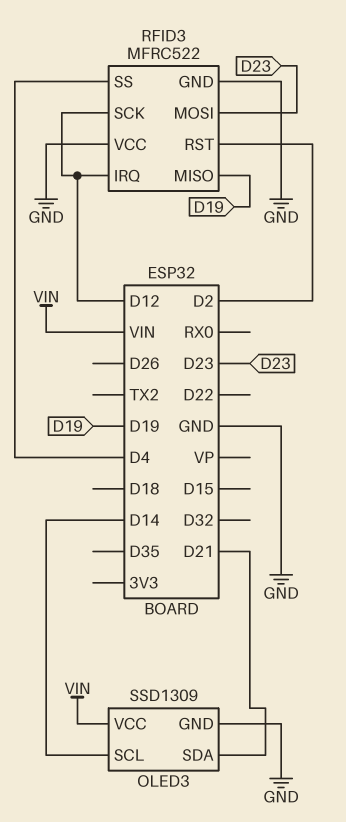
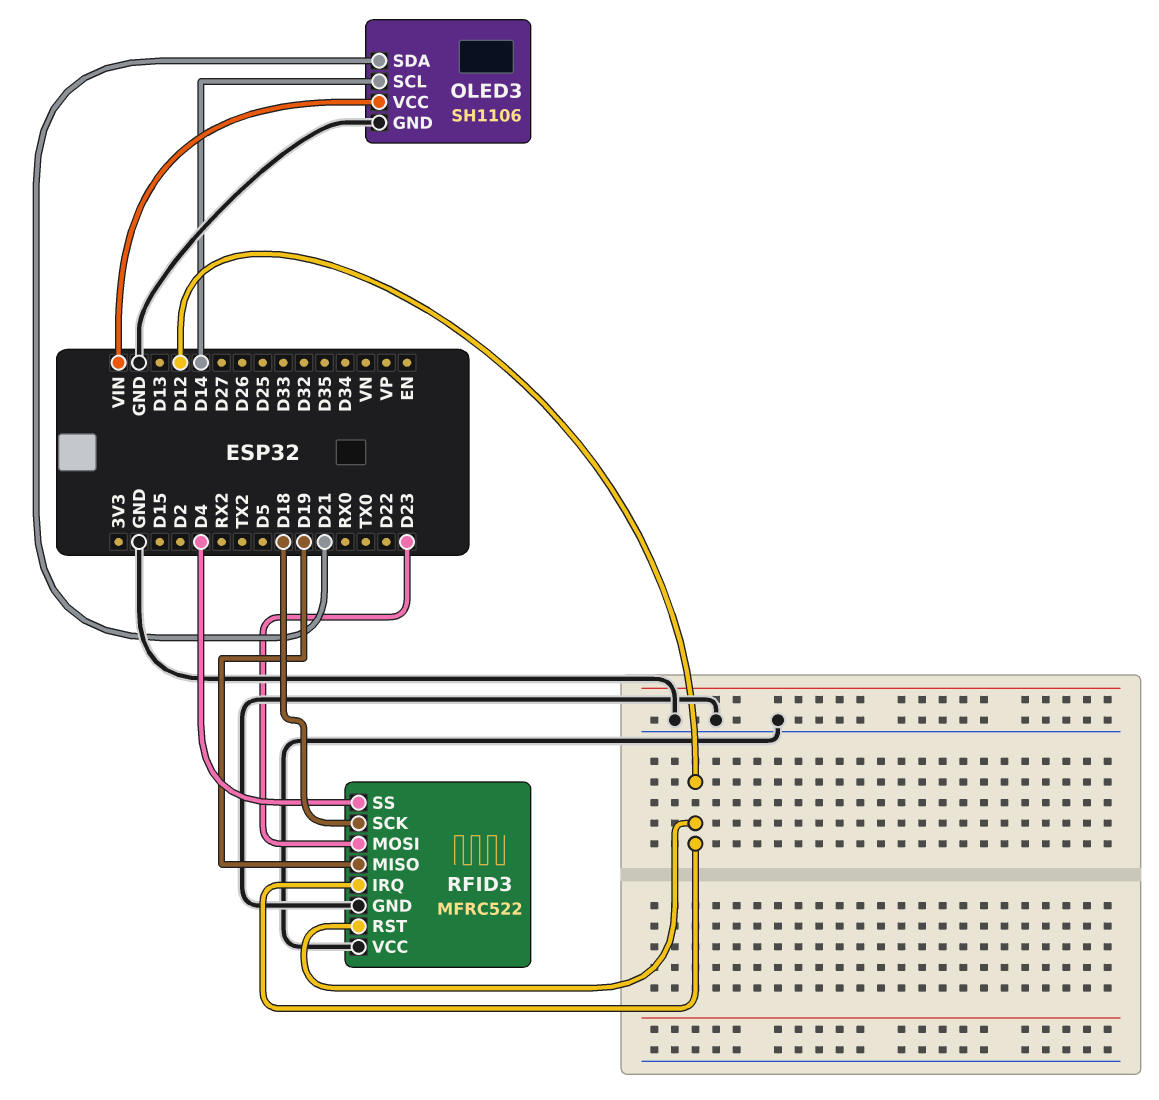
OLED3: SSD1309 -> SH1106
RFID3 pin RST: D2 -> D12
RFID3 pin SCK: D12 -> D18

